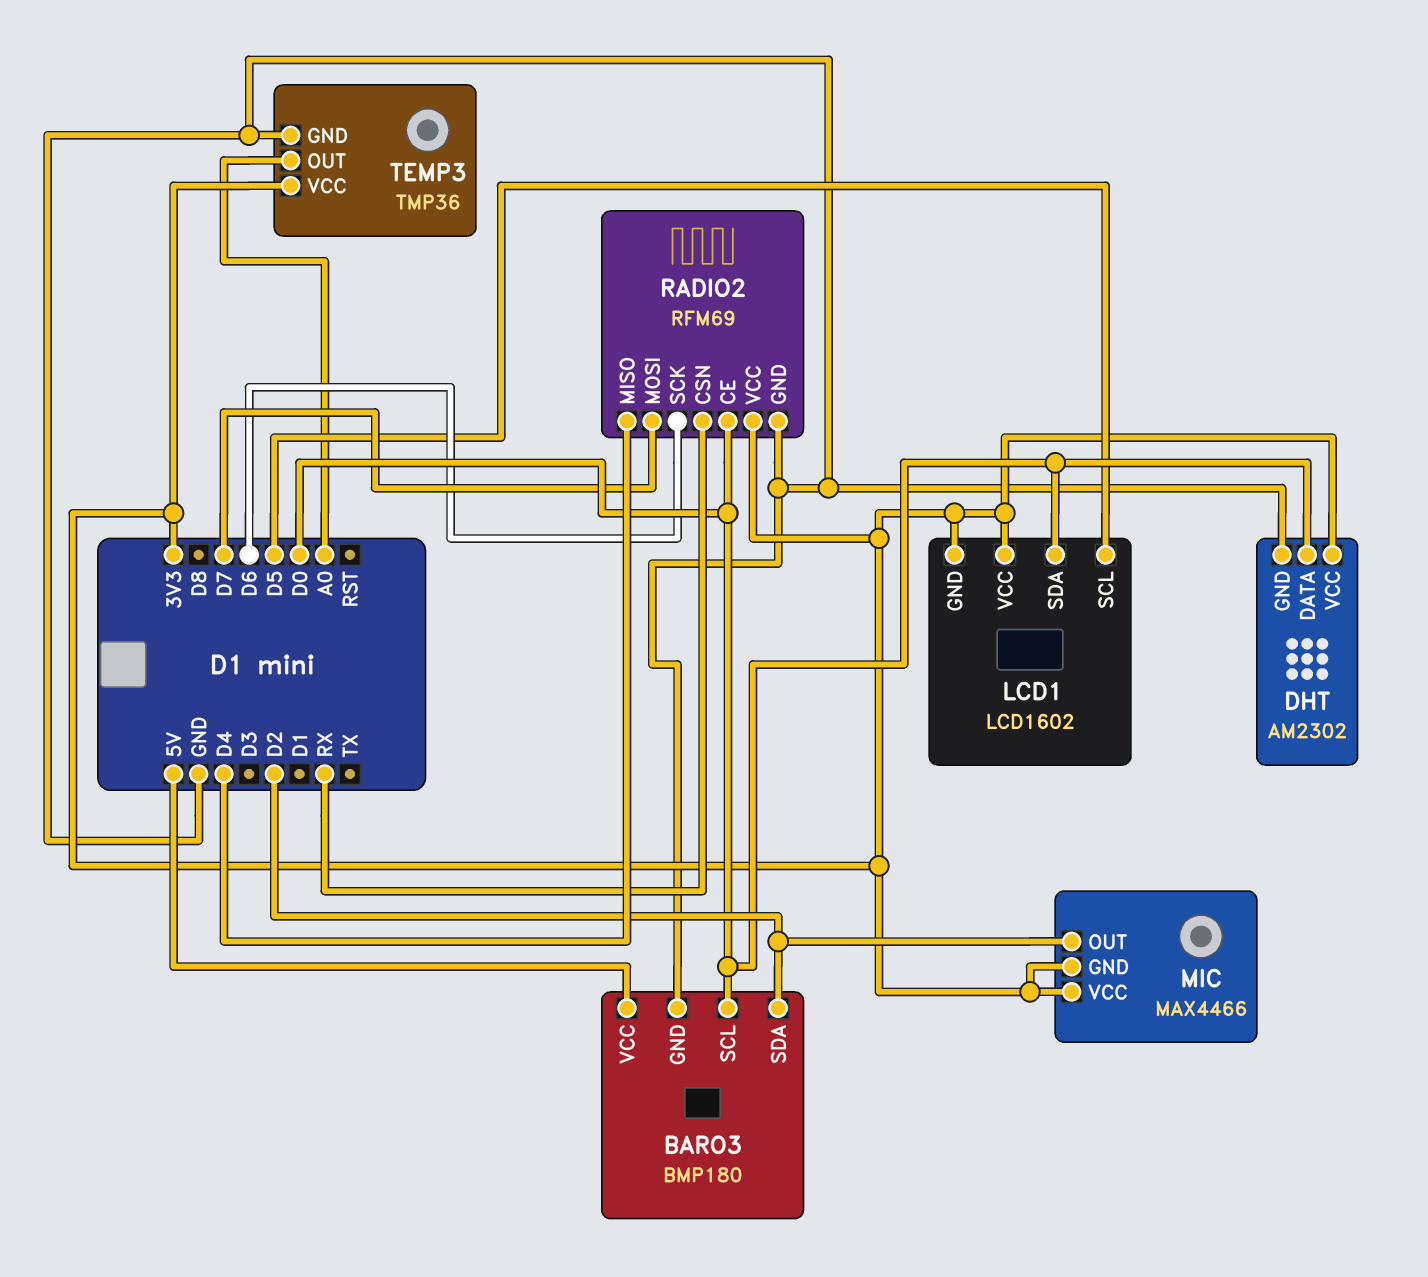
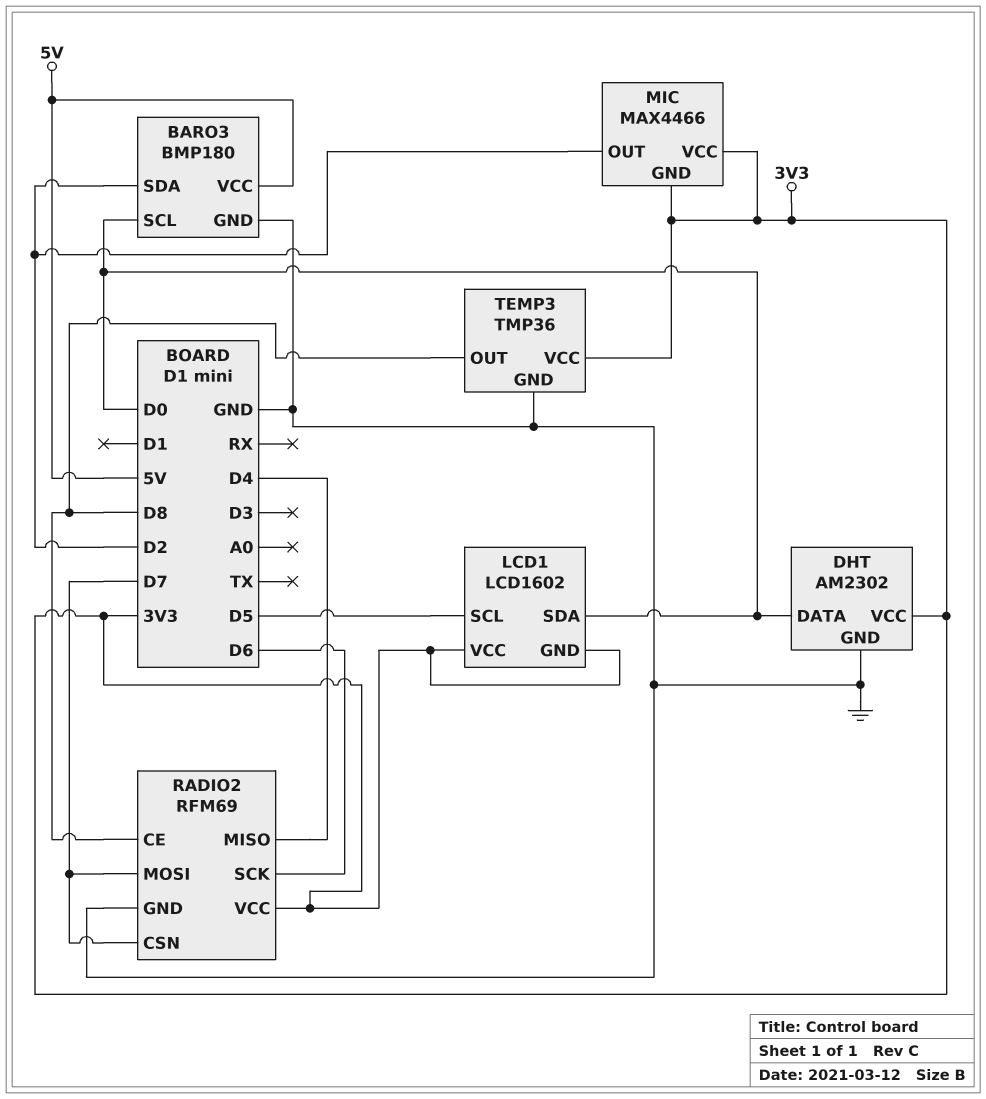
RADIO2 pin CE: D0 -> D8
RADIO2 pin CSN: RX -> D7
TEMP3 pin OUT: A0 -> D8

